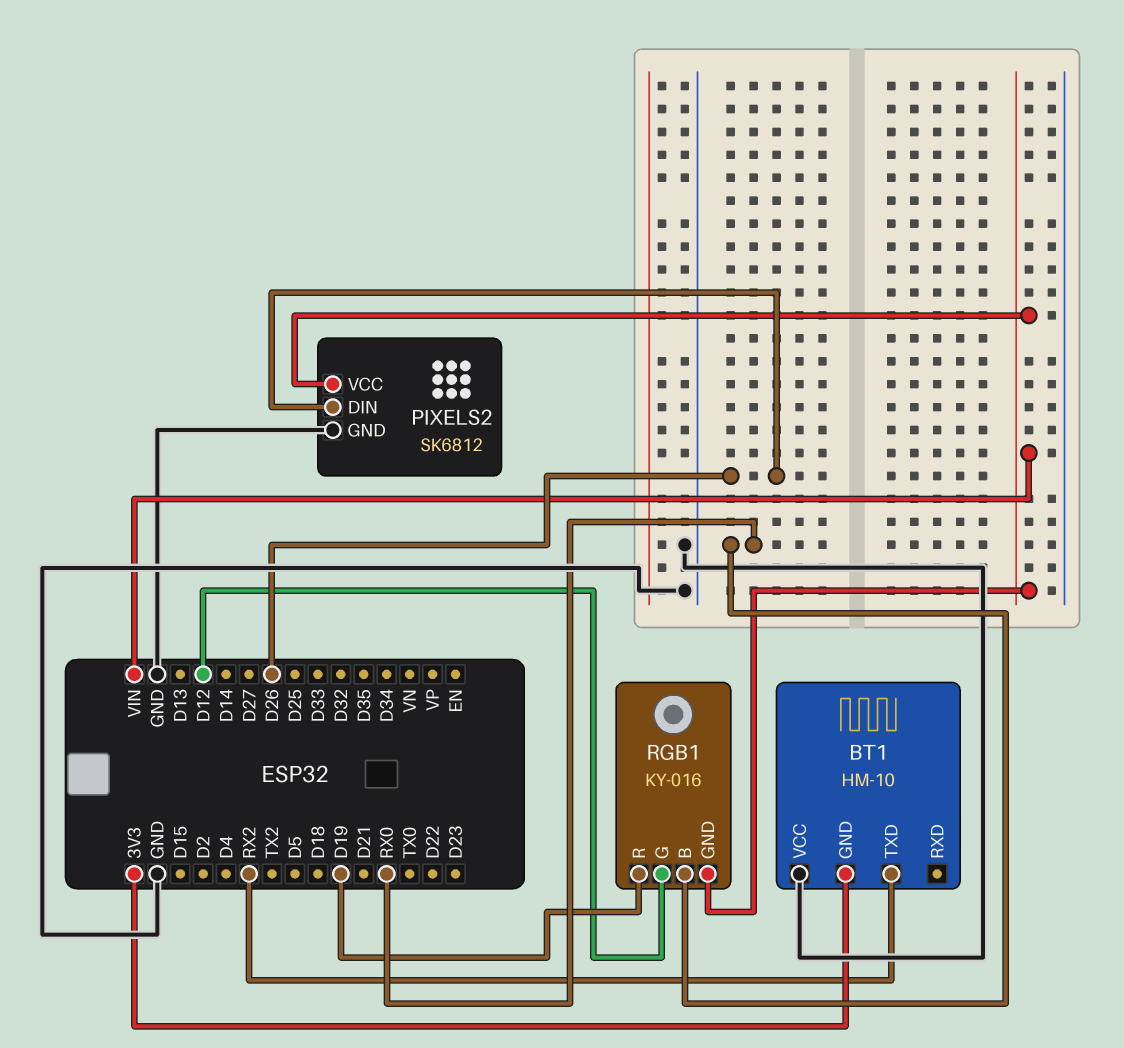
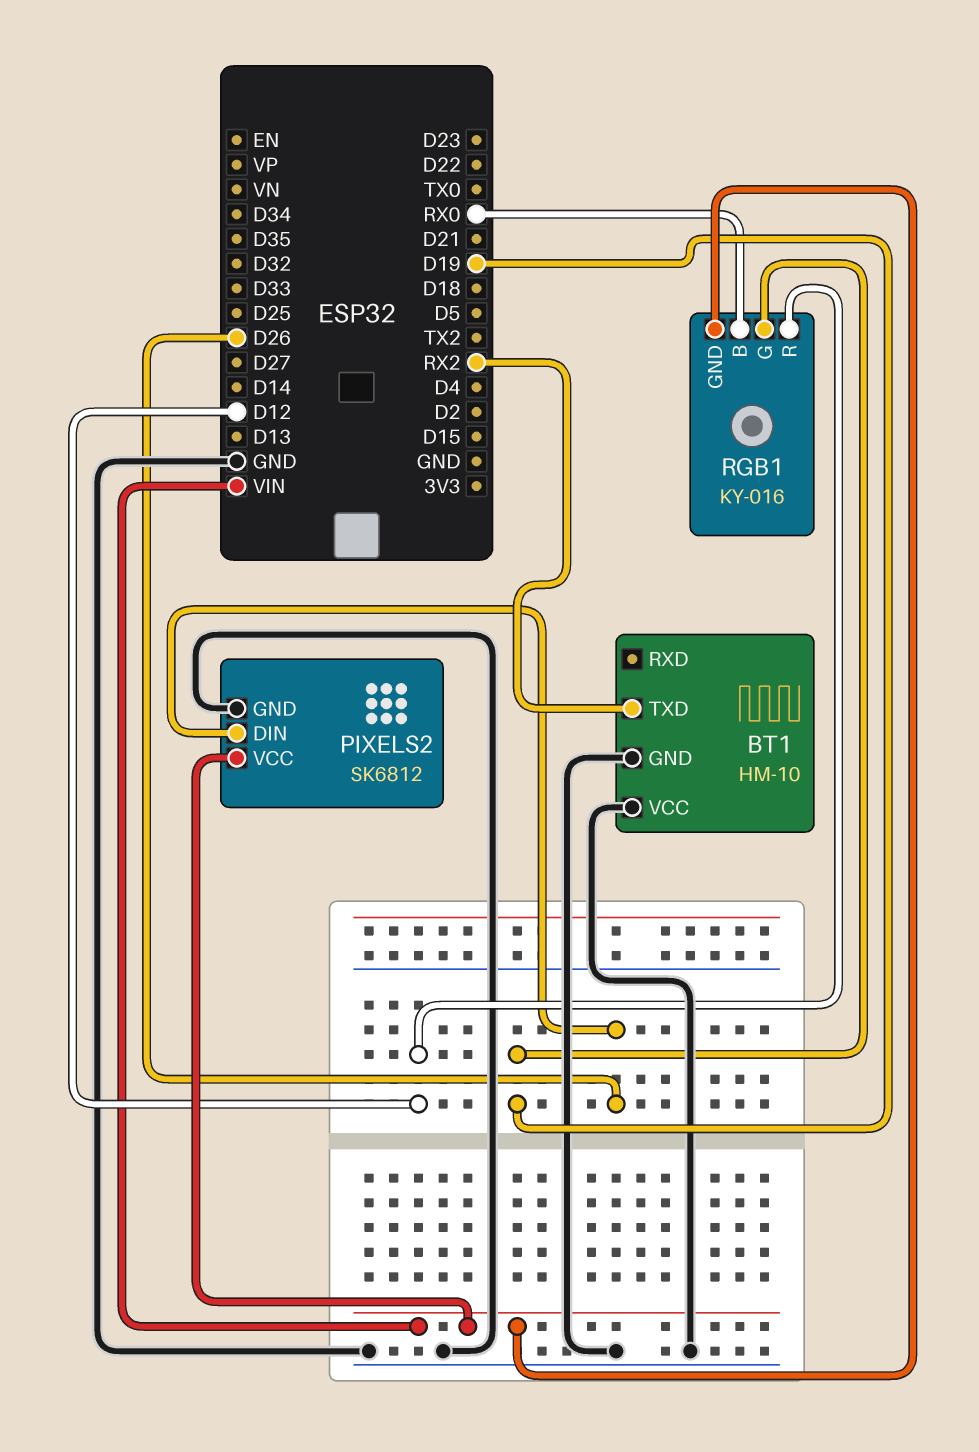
BT1 pin GND: 3V3 -> GND
RGB1 pin G: D12 -> D19
RGB1 pin R: D19 -> D12

